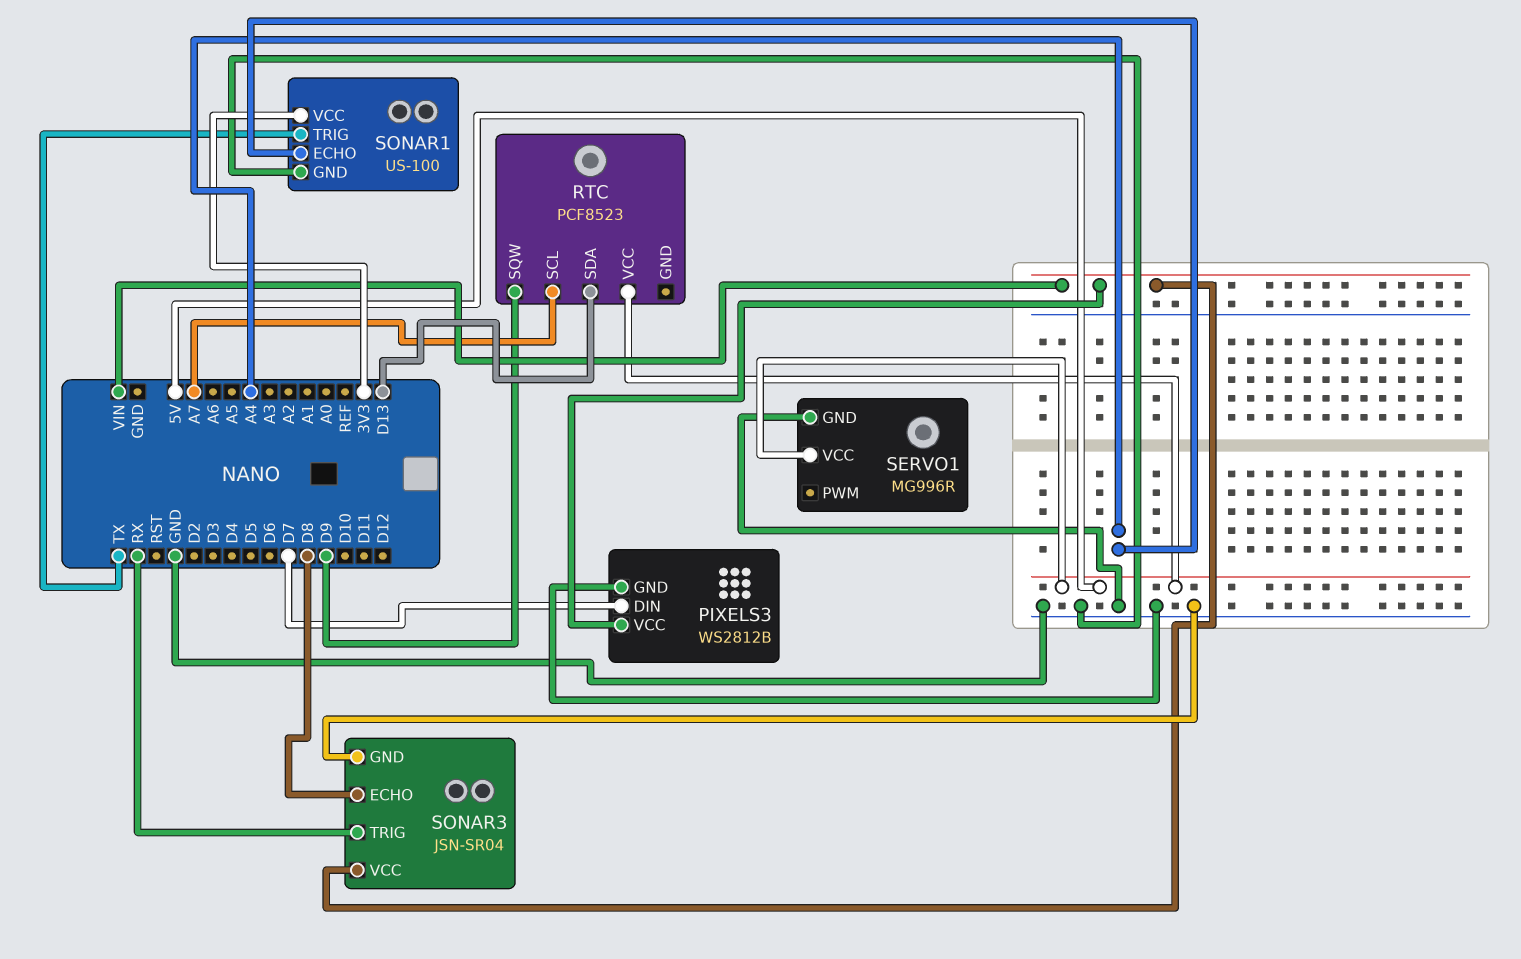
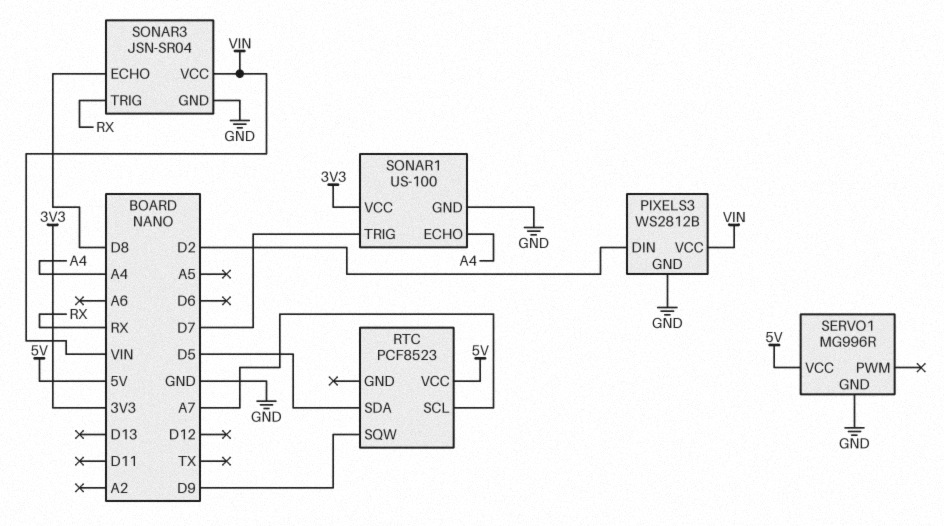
PIXELS3 pin DIN: D7 -> D2
RTC pin SDA: D13 -> D5
SONAR1 pin TRIG: TX -> D7

